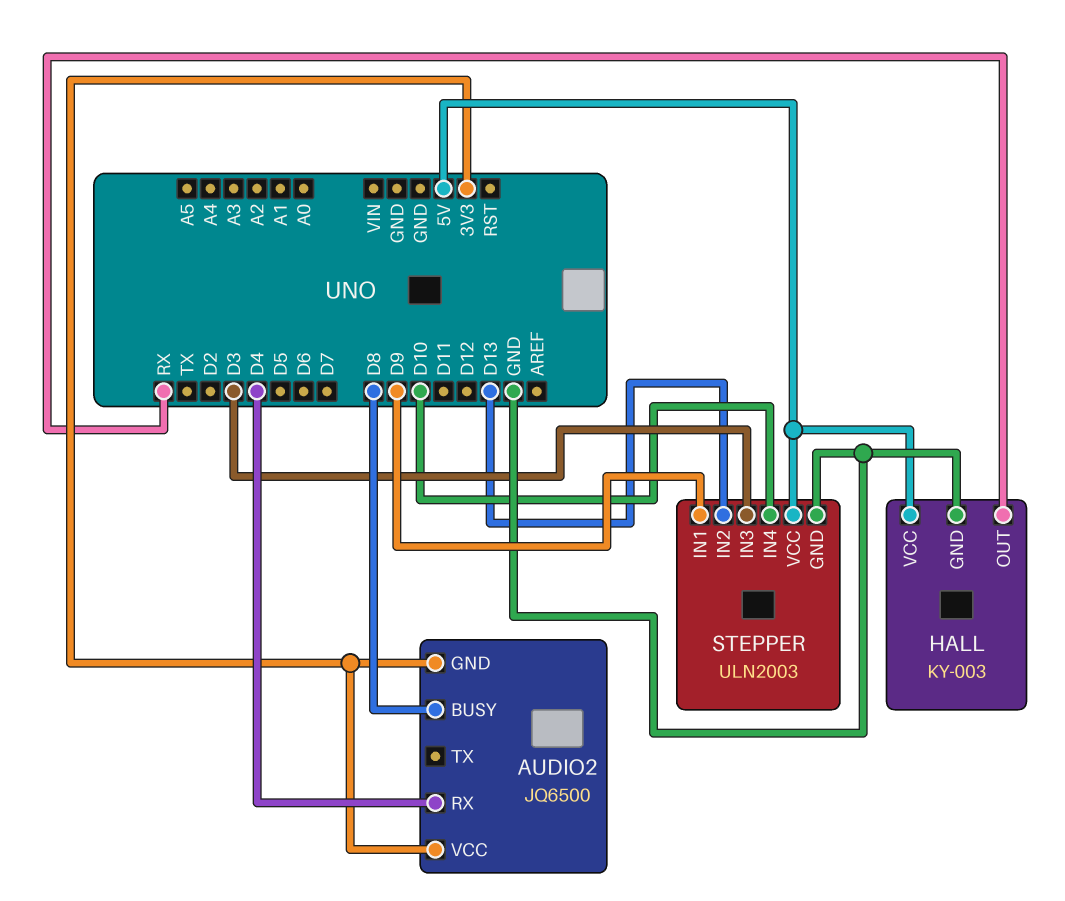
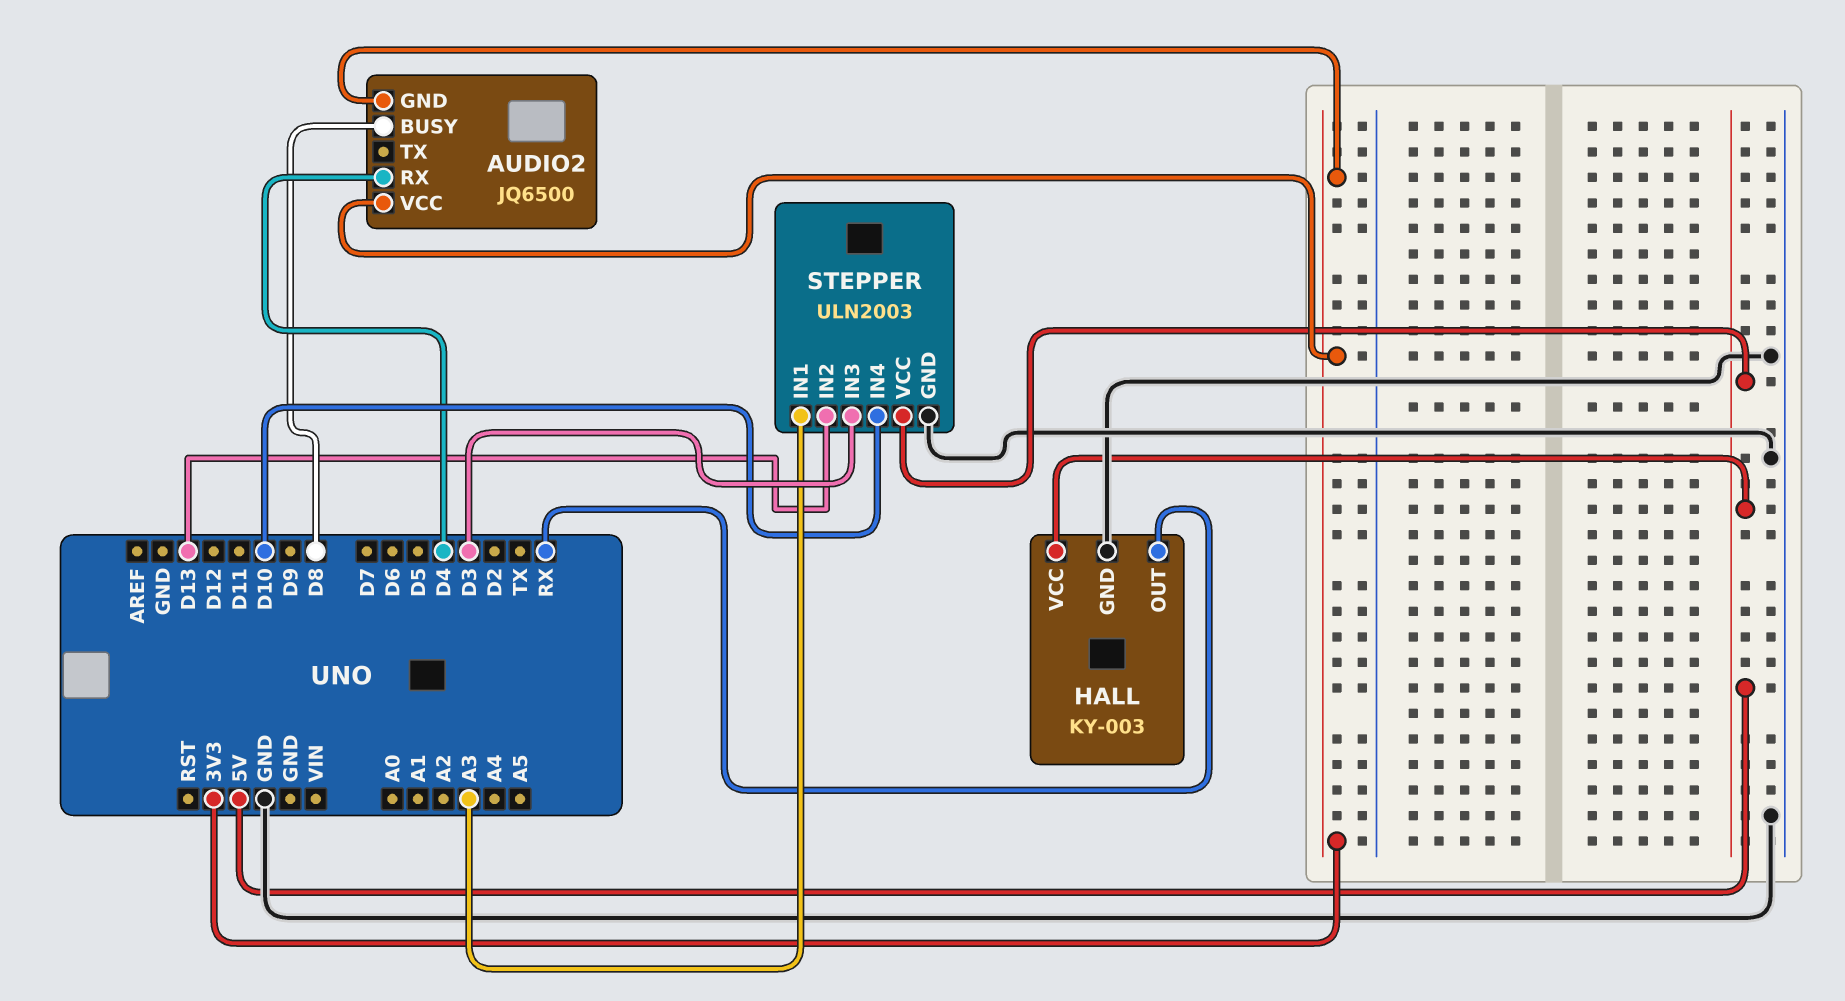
STEPPER pin IN1: D9 -> A3

